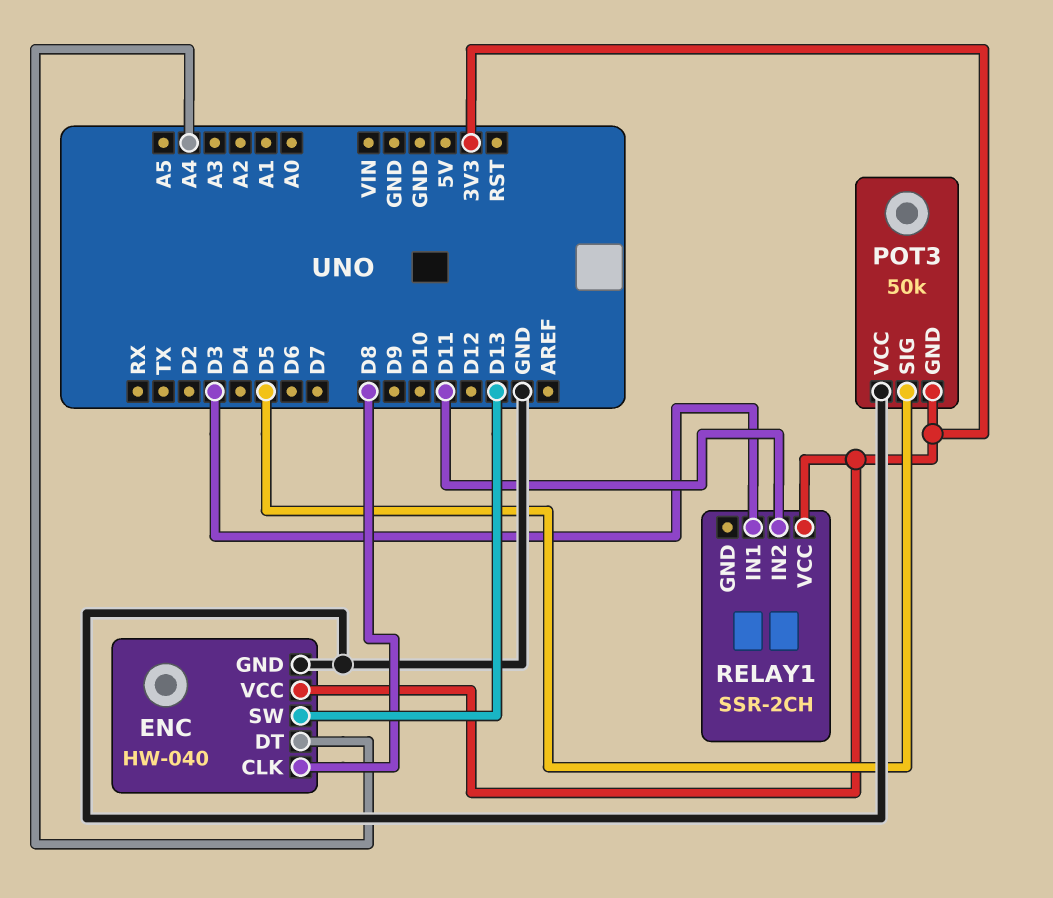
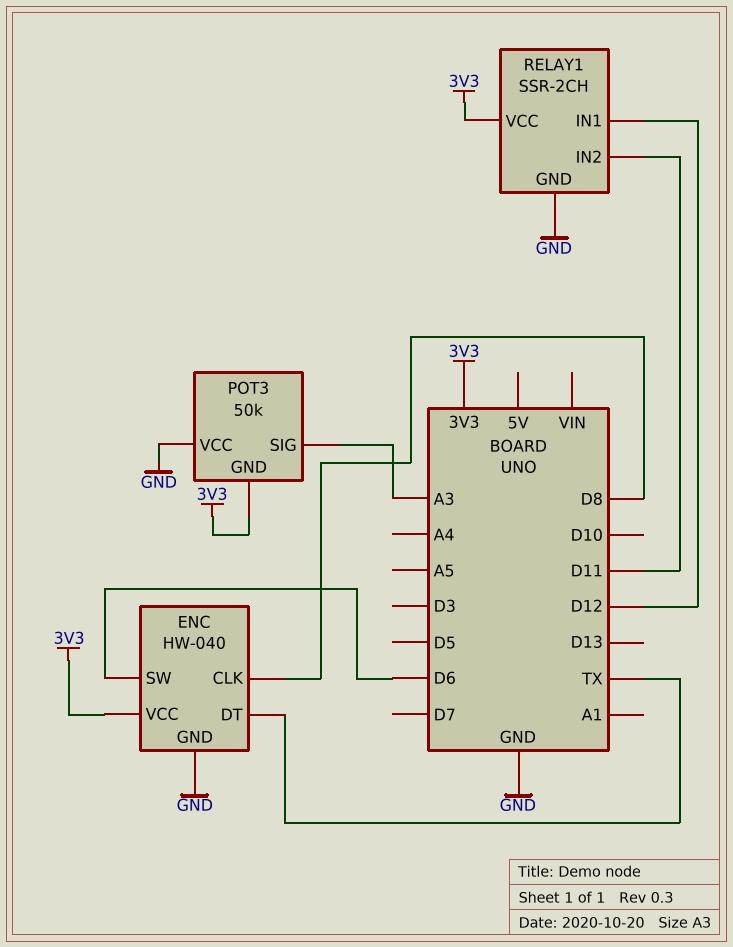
ENC pin DT: A4 -> TX
ENC pin SW: D13 -> D6
POT3 pin SIG: D5 -> A3
RELAY1 pin GND: none -> GND
RELAY1 pin IN1: D3 -> D12

